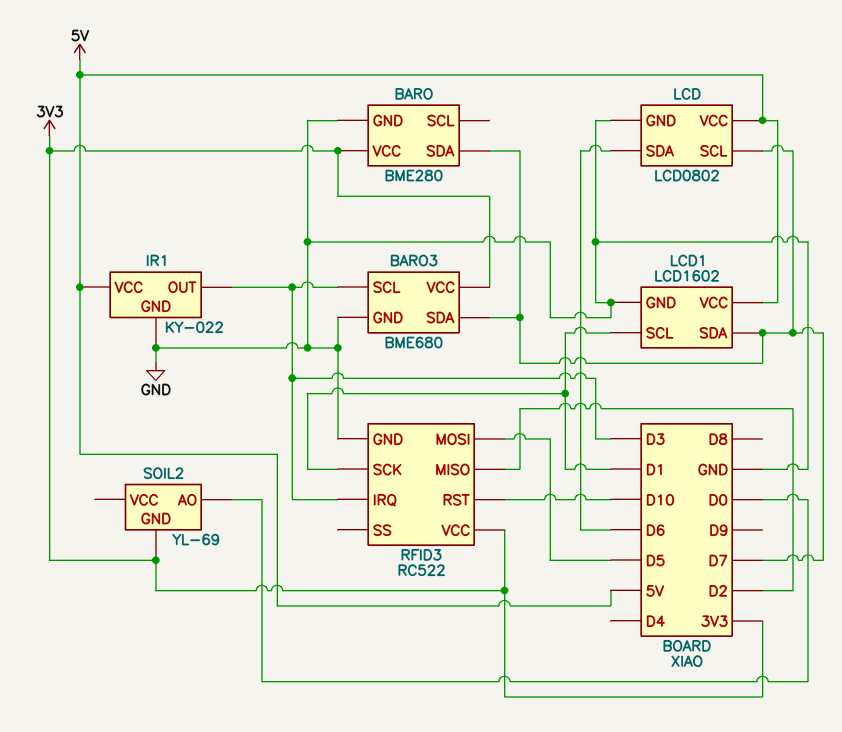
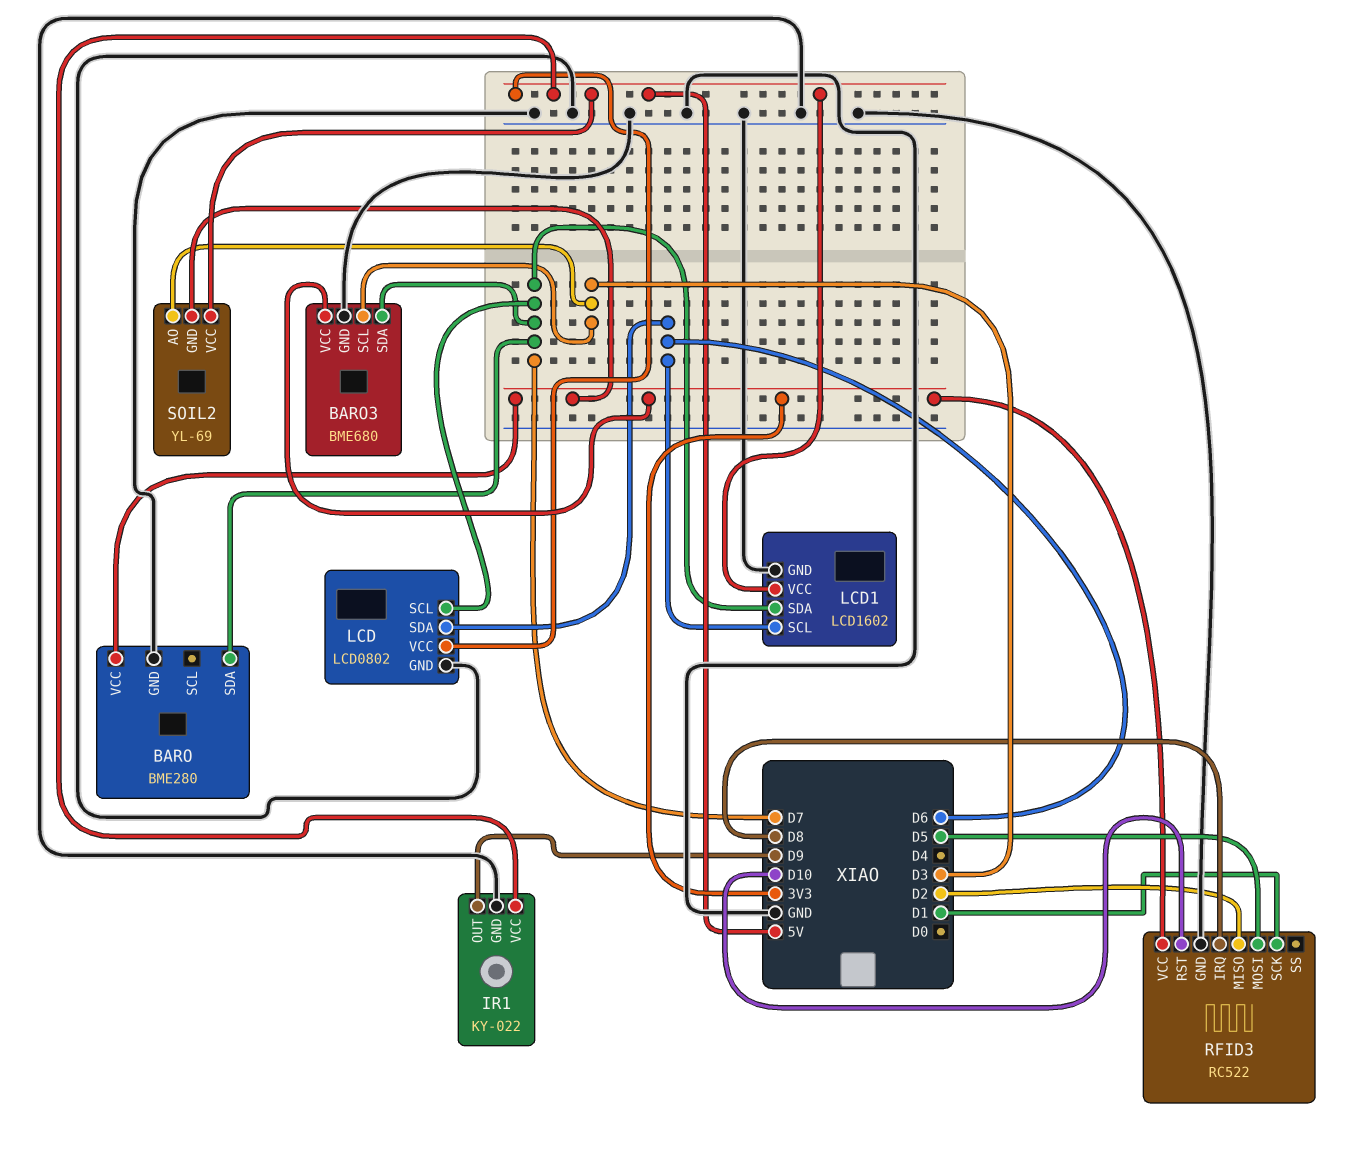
IR1 pin OUT: D3 -> D9
LCD1 pin SCL: D1 -> D6
RFID3 pin IRQ: D3 -> D8
SOIL2 pin AO: D0 -> D3
SOIL2 pin VCC: none -> 5V

